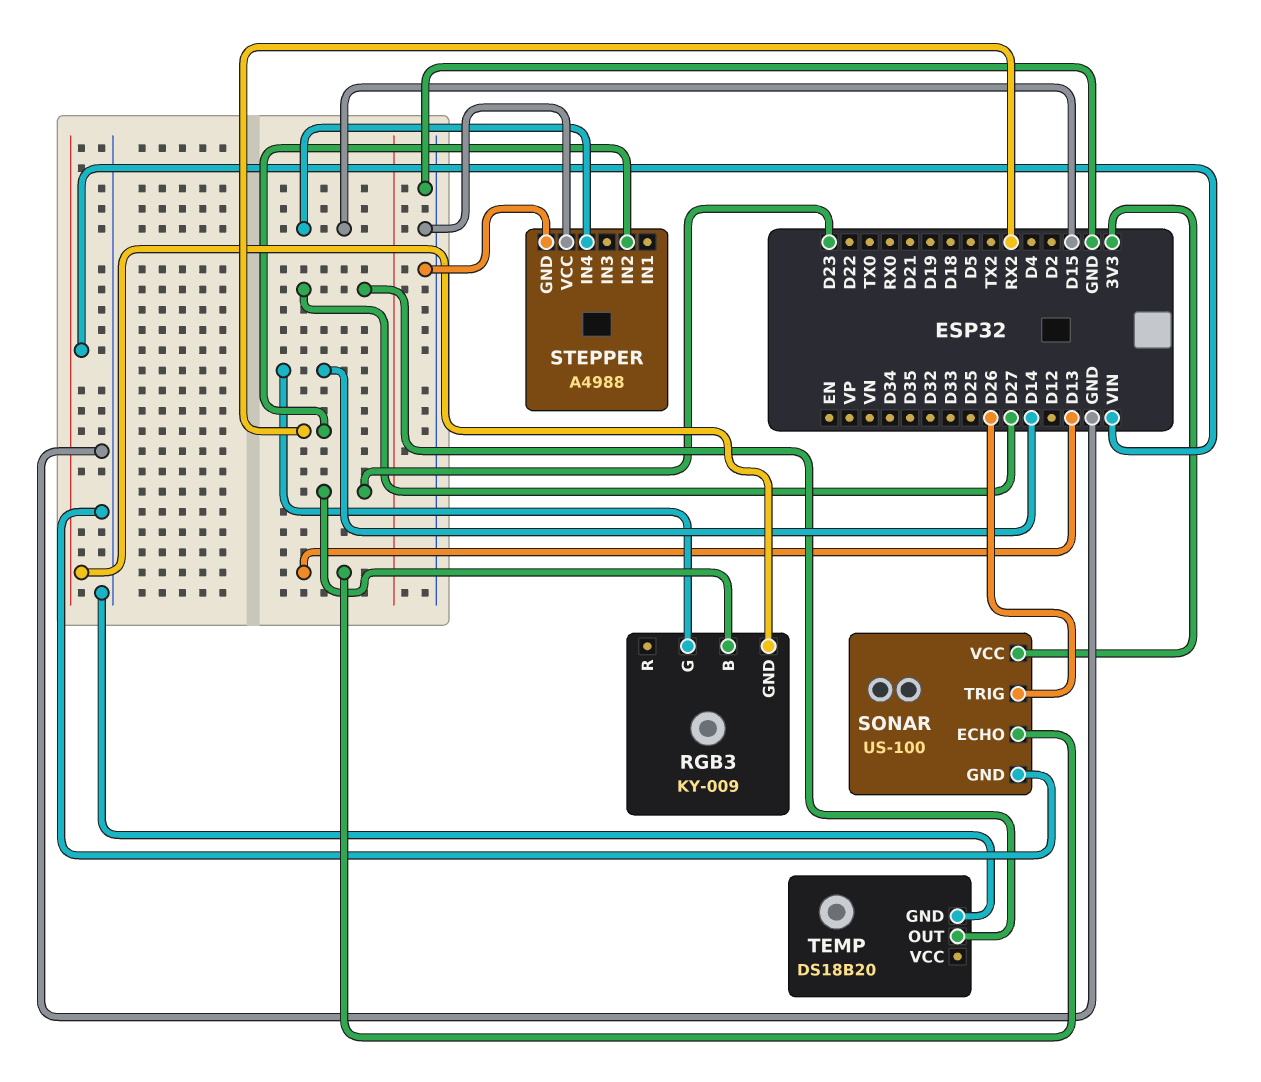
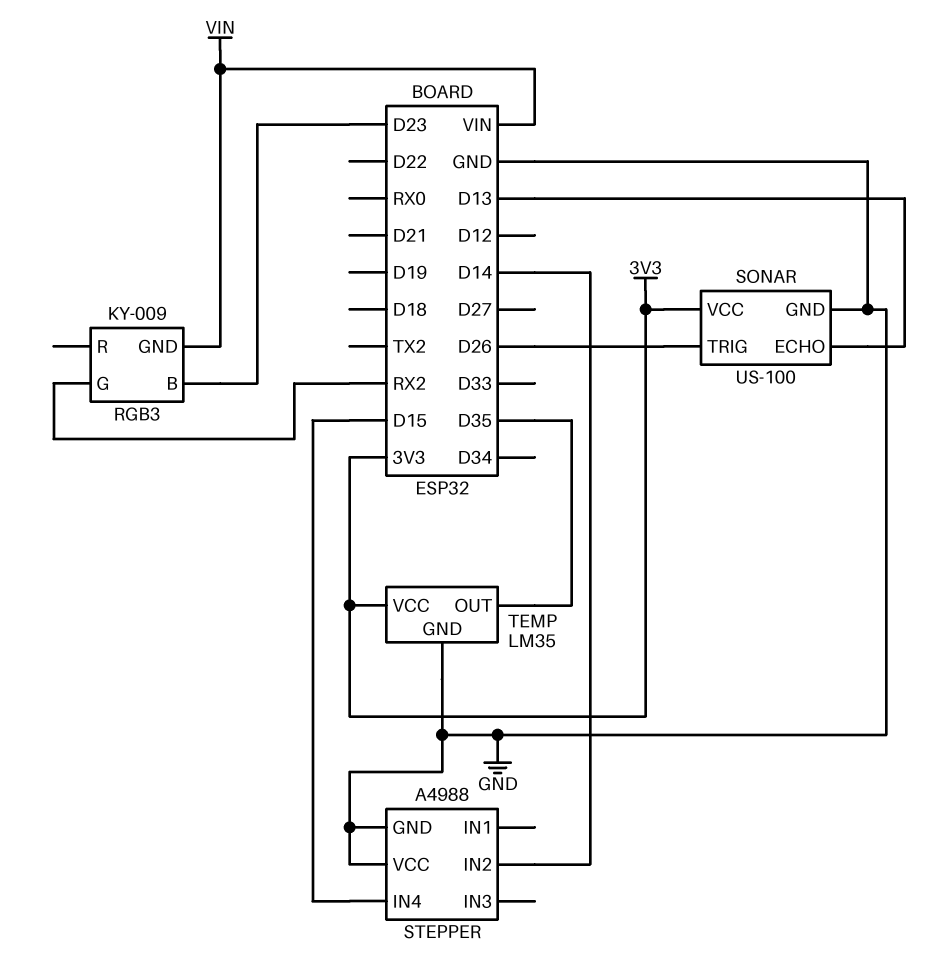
RGB3 pin G: D14 -> RX2
STEPPER pin IN2: RX2 -> D14
TEMP: DS18B20 -> LM35
TEMP pin OUT: D27 -> D35
TEMP pin VCC: none -> 3V3

